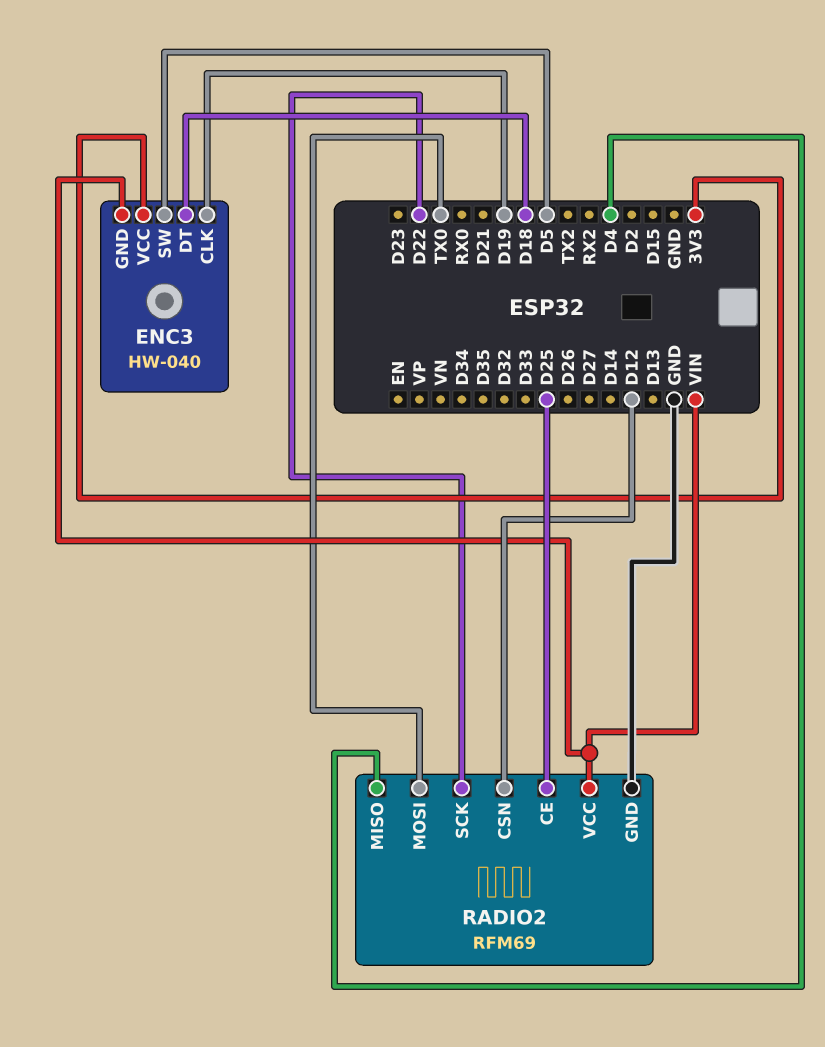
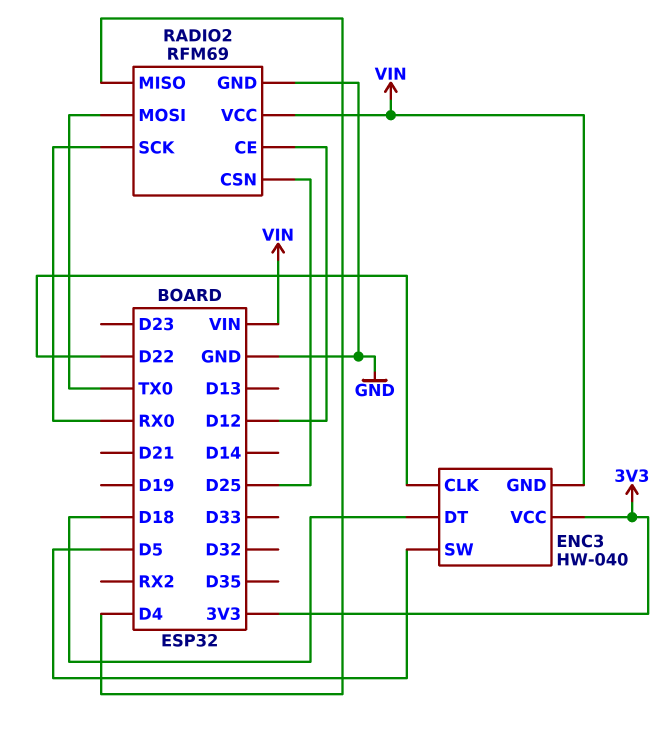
ENC3 pin CLK: D19 -> D22
RADIO2 pin CE: D25 -> D12
RADIO2 pin CSN: D12 -> D25
RADIO2 pin SCK: D22 -> RX0

